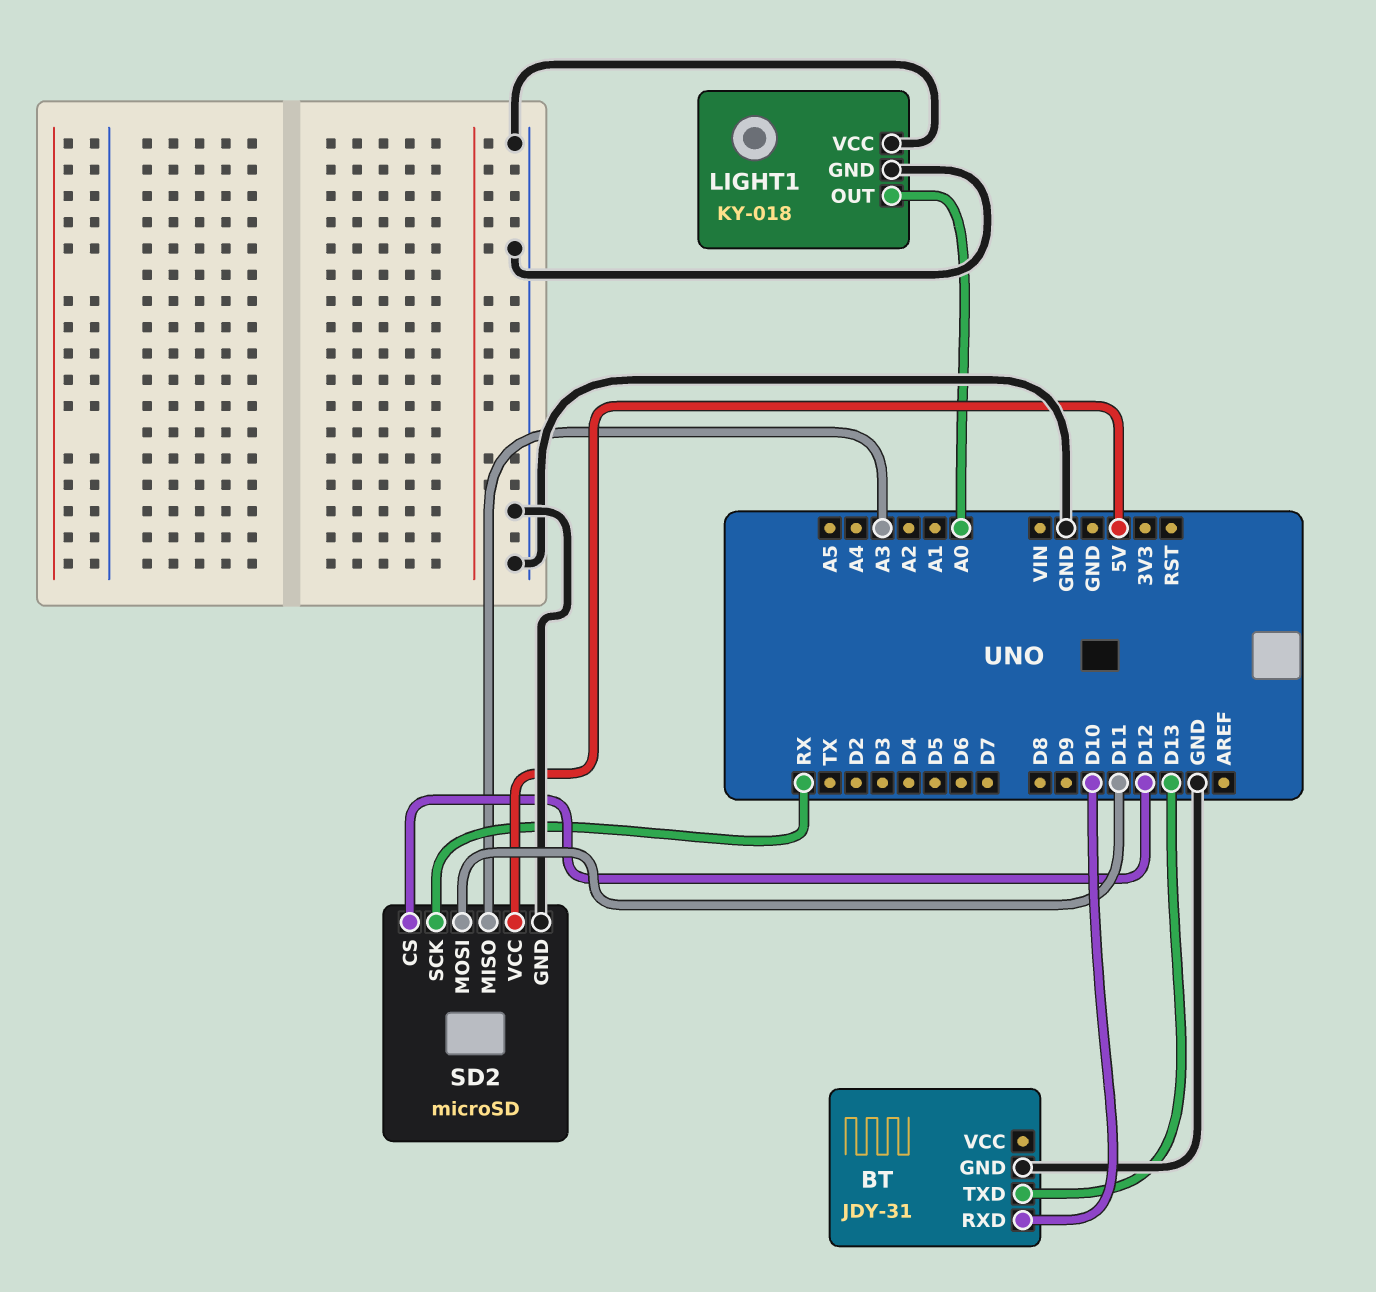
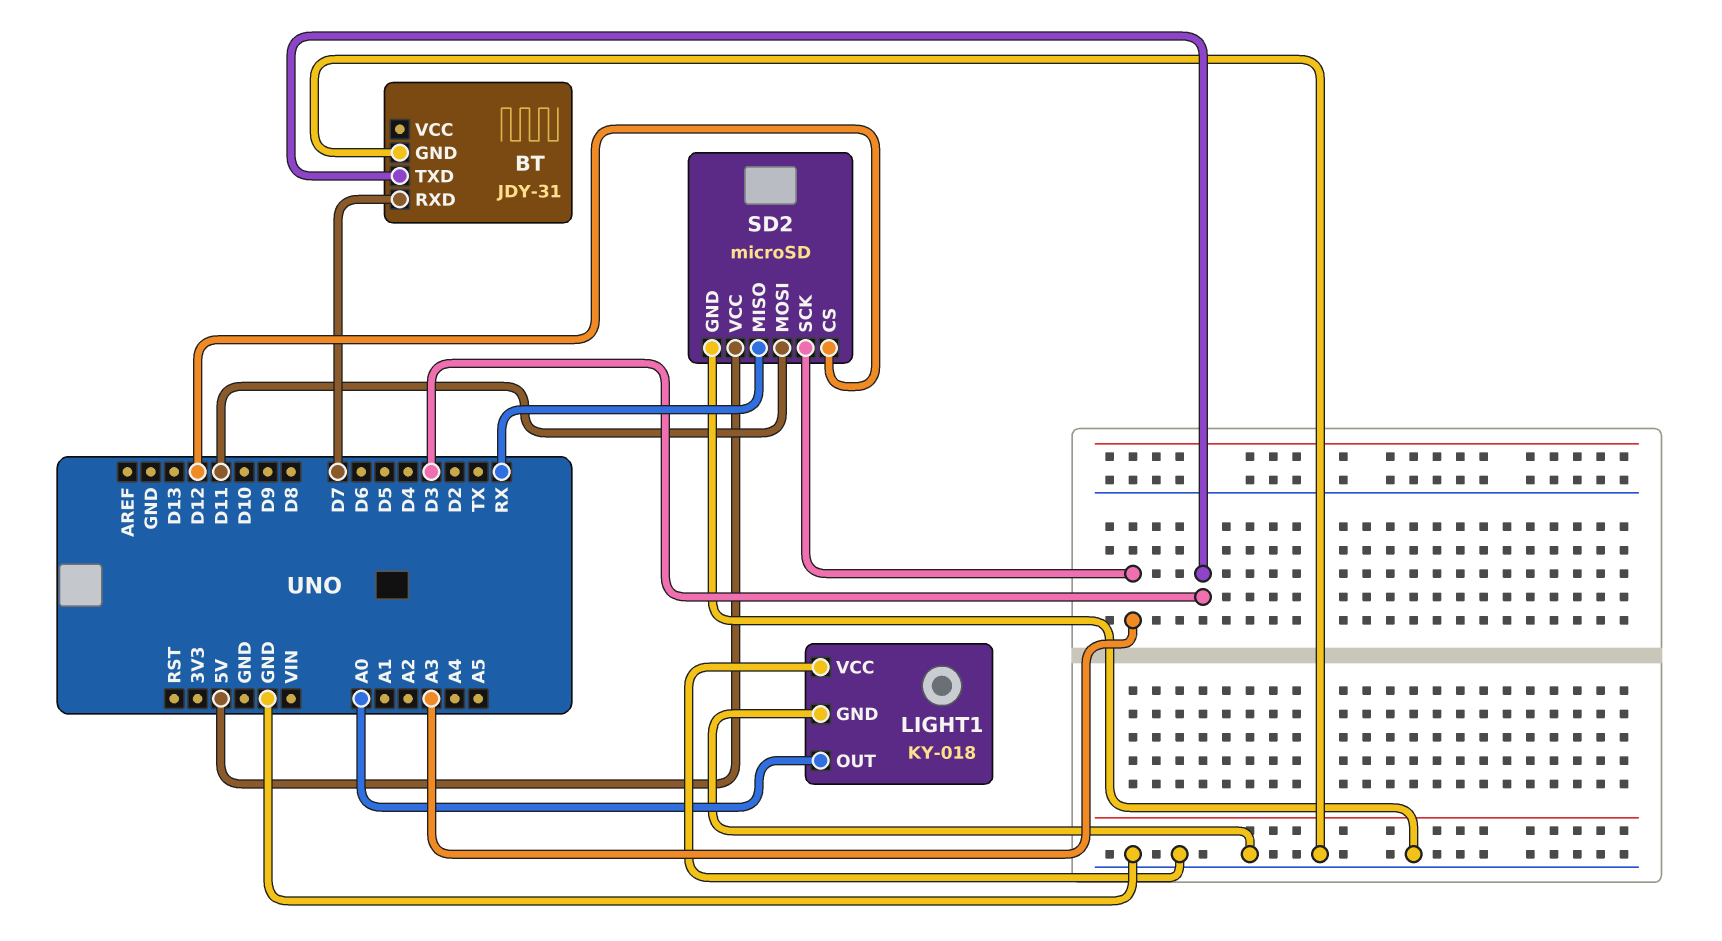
BT pin RXD: D10 -> D7
BT pin TXD: D13 -> D3
SD2 pin MISO: A3 -> RX
SD2 pin SCK: RX -> A3

